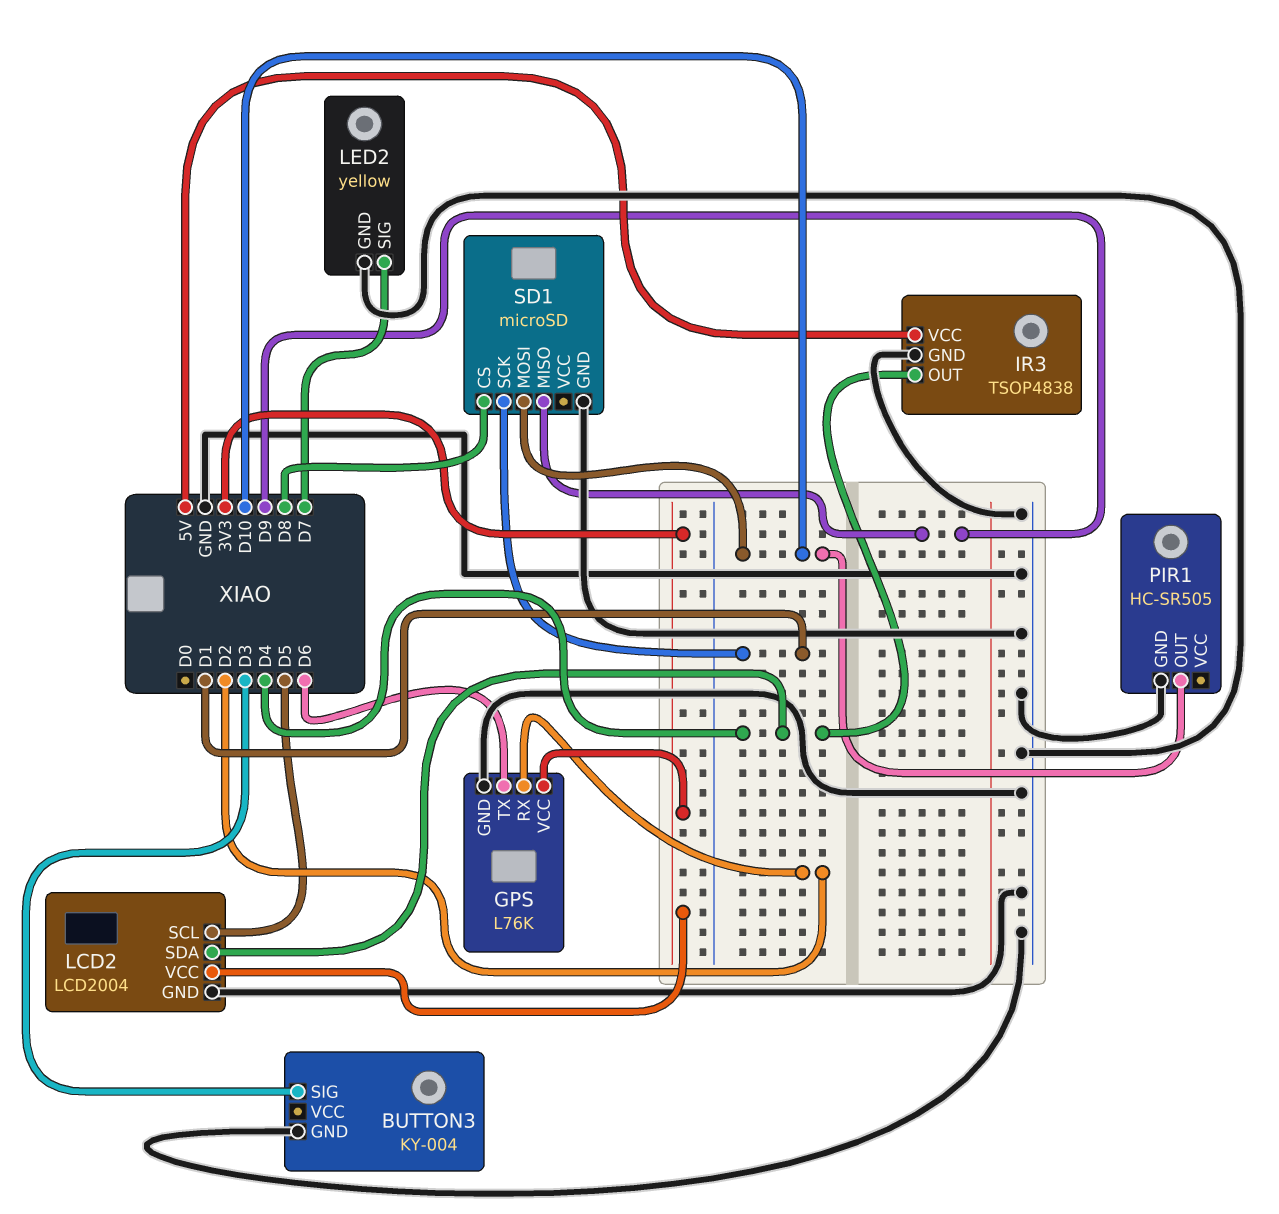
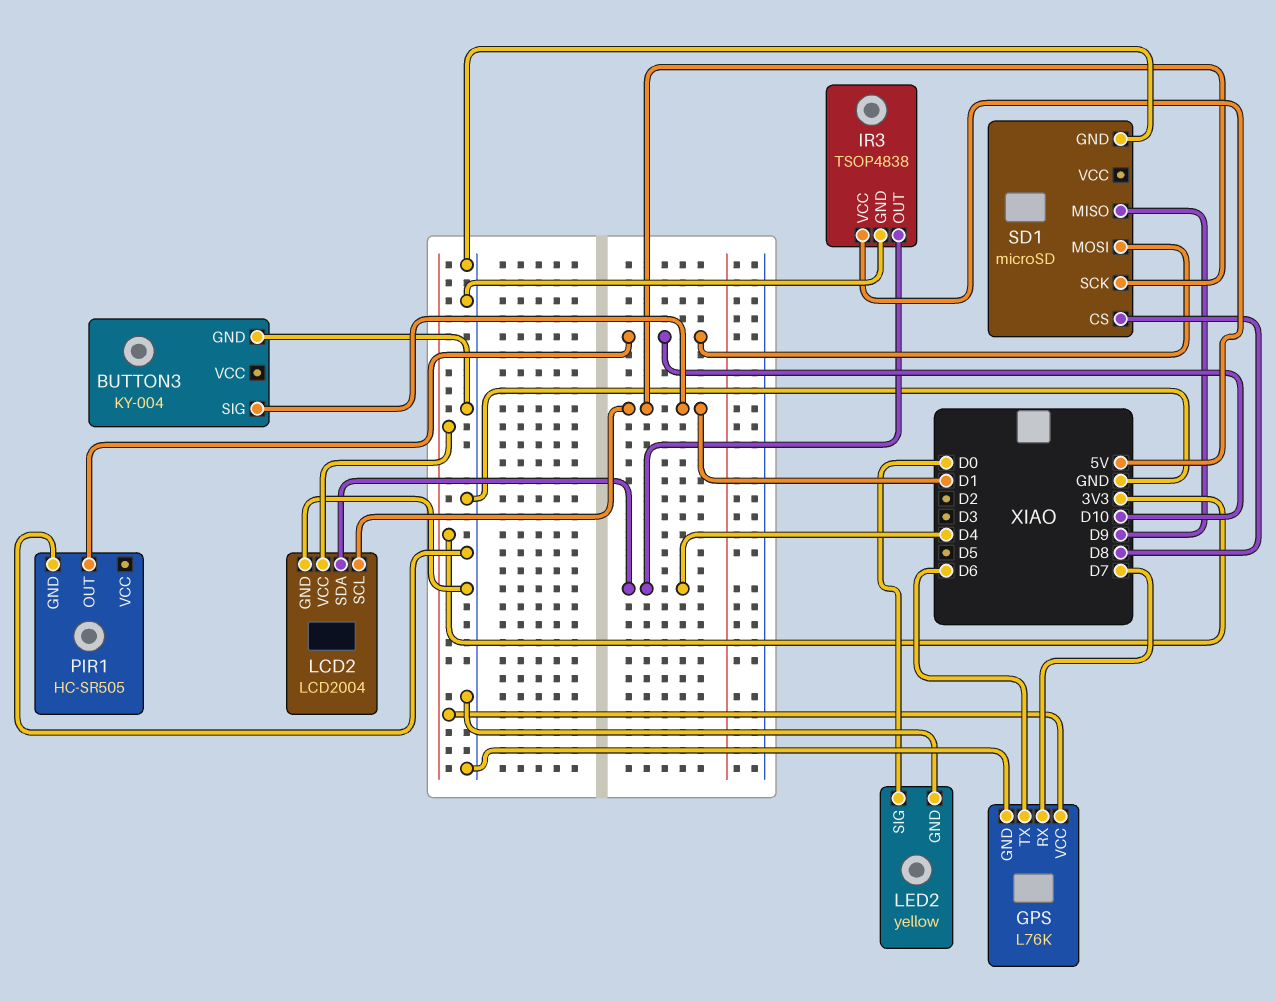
BUTTON3 pin SIG: D3 -> D1
GPS pin RX: D2 -> D7
LCD2 pin SCL: D5 -> D1
LED2 pin SIG: D7 -> D0

